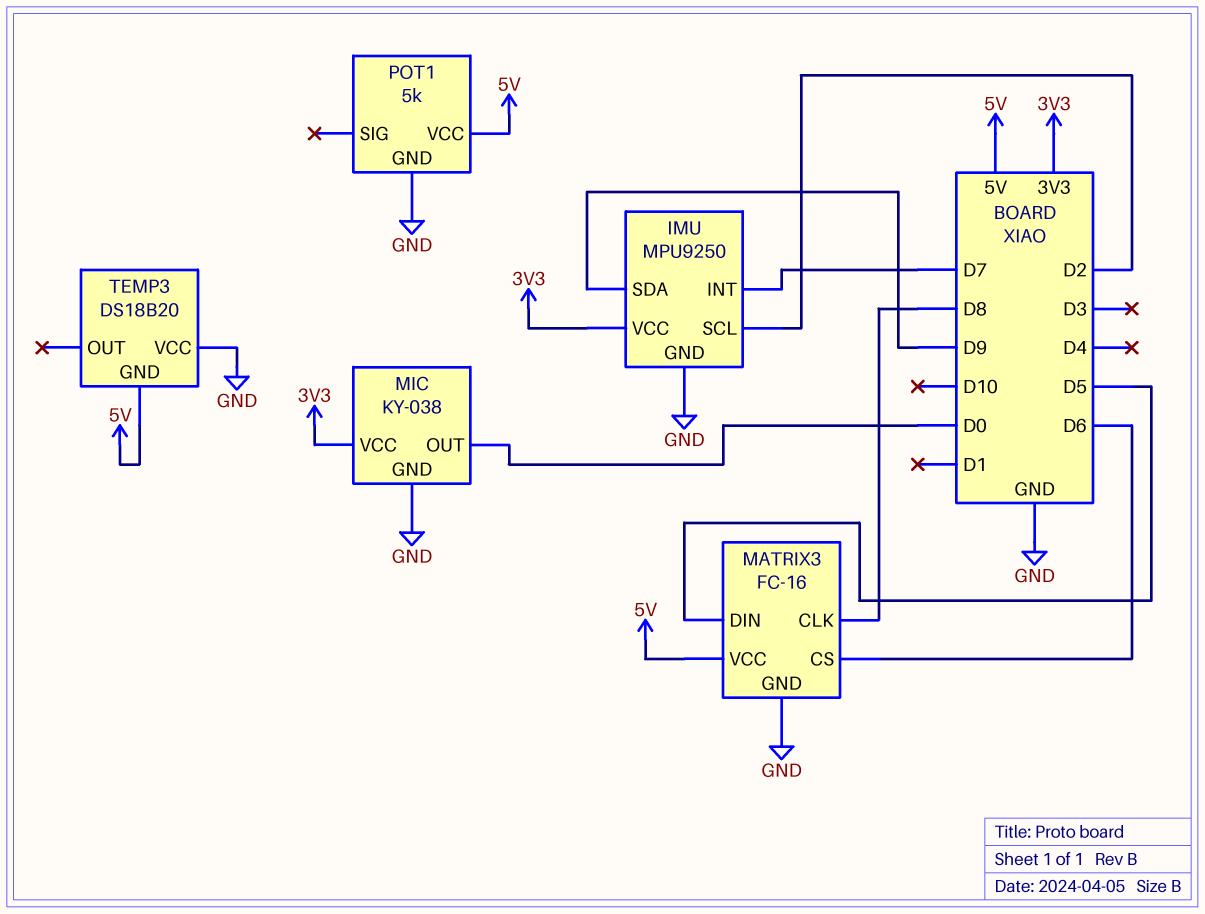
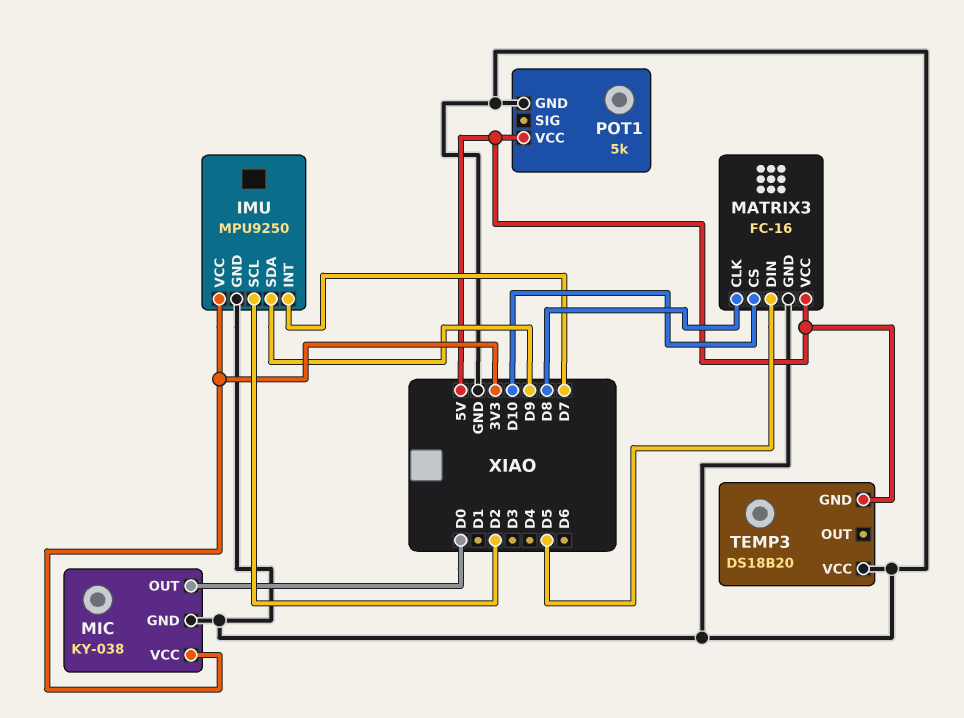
MATRIX3 pin CS: D6 -> D10

